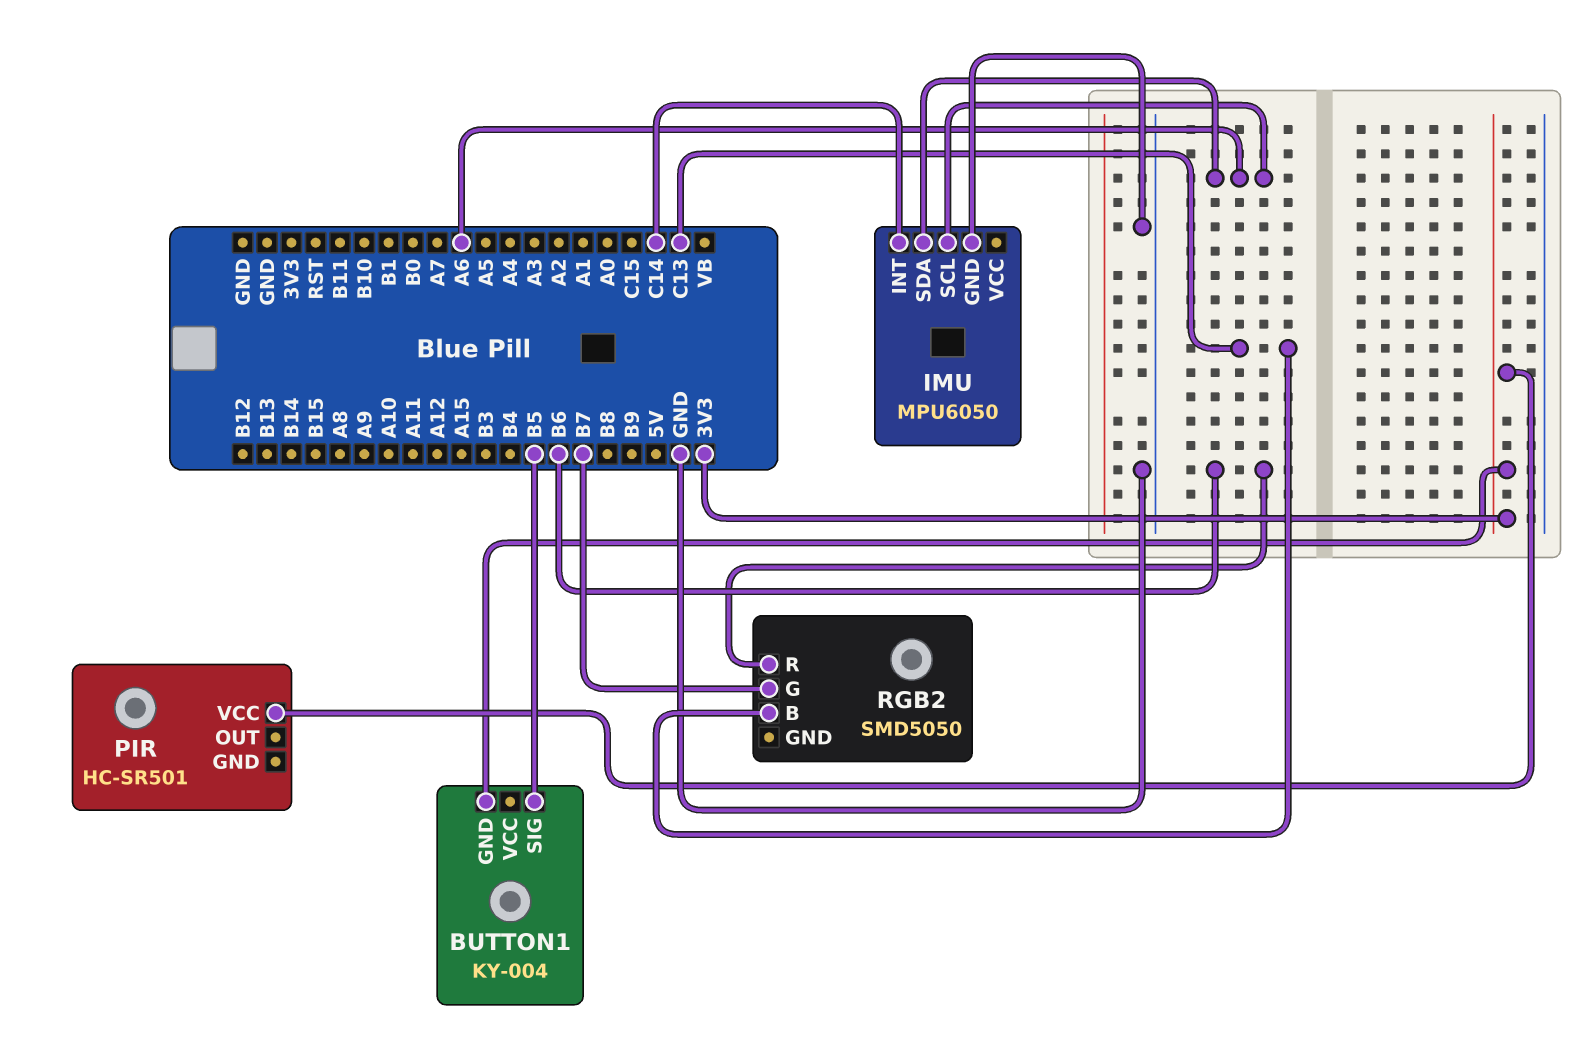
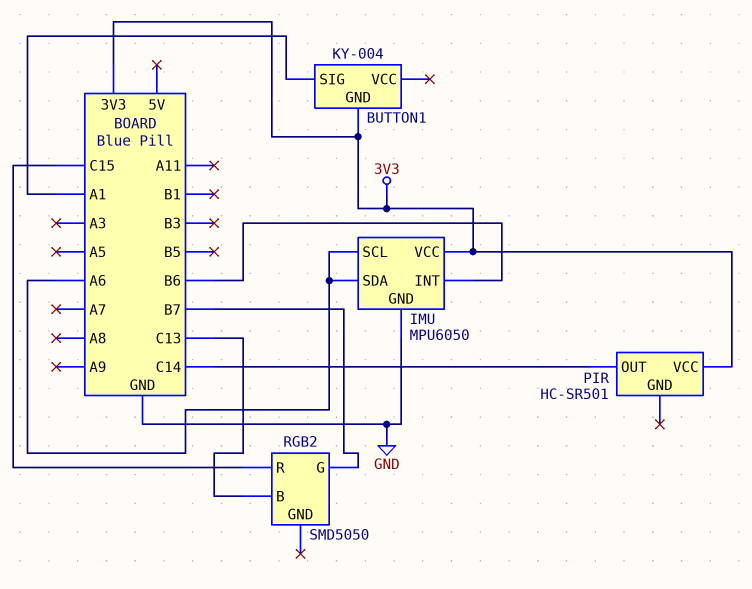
BUTTON1 pin SIG: B5 -> A1
IMU pin INT: C14 -> B6
IMU pin VCC: none -> 3V3
PIR pin OUT: none -> C14
RGB2 pin R: B6 -> C15

